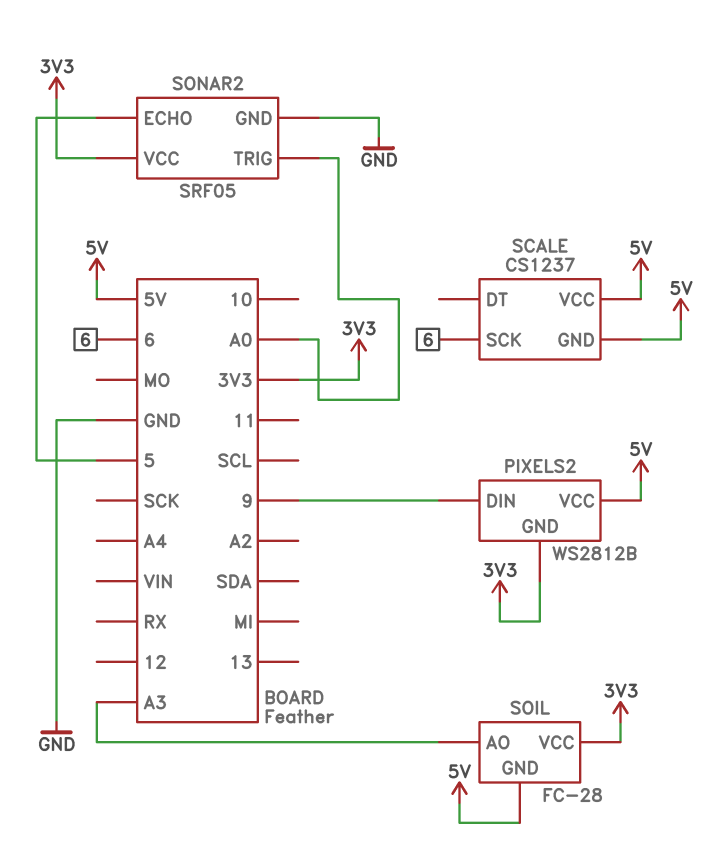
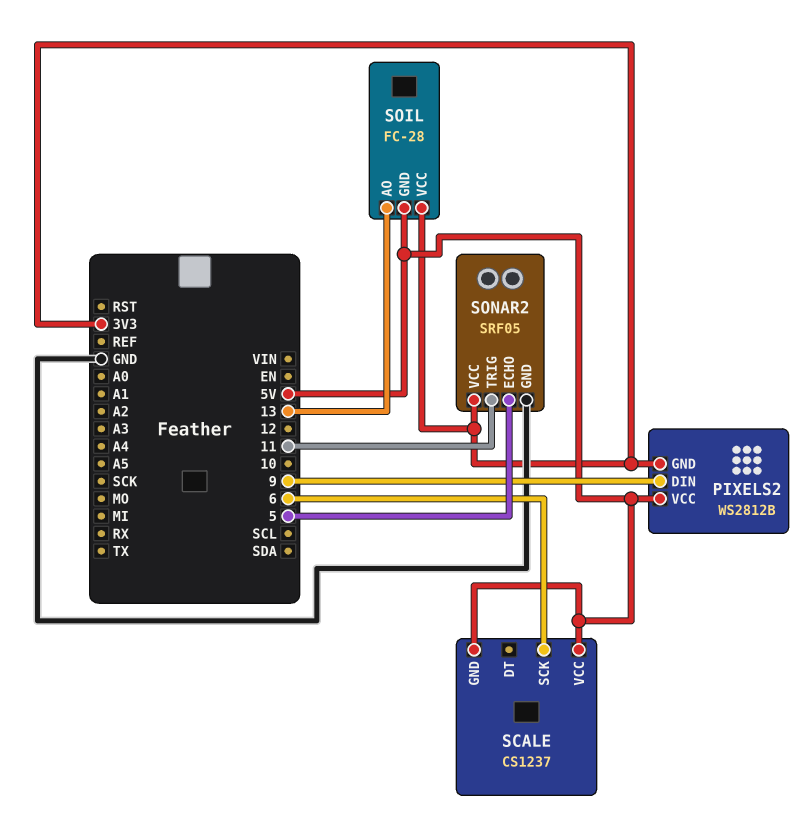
SOIL pin AO: A3 -> 13
SONAR2 pin TRIG: A0 -> 11

